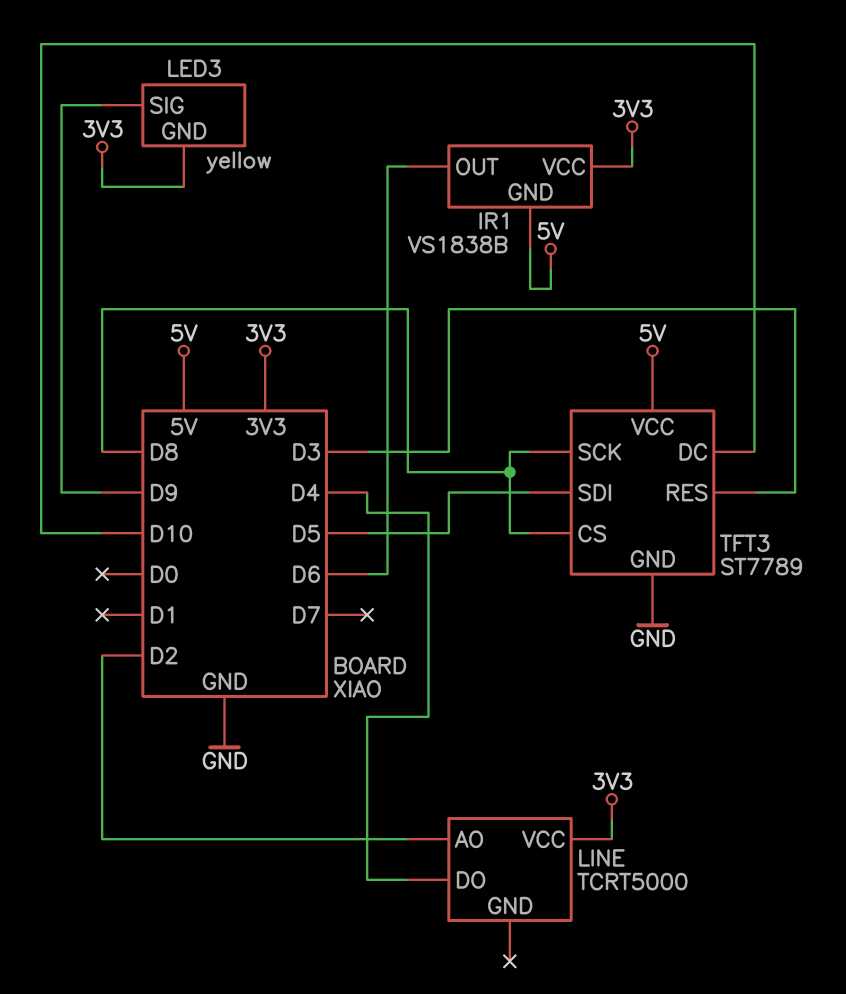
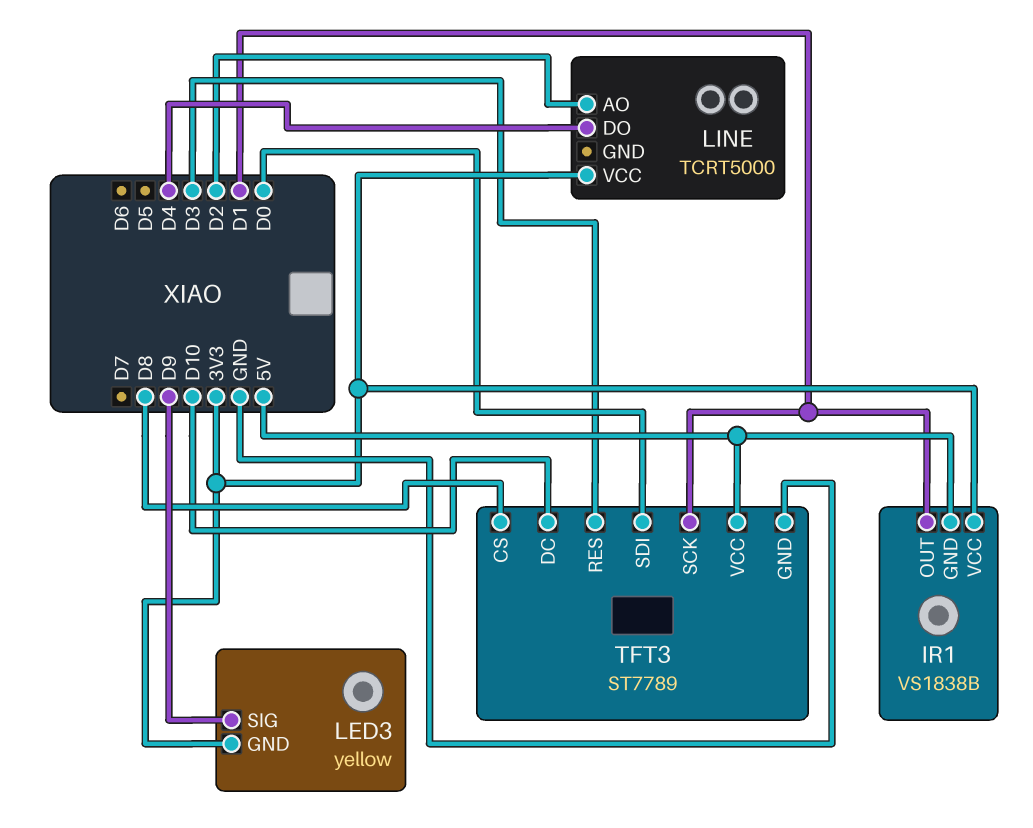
IR1 pin OUT: D6 -> D1
TFT3 pin SCK: D8 -> D1
TFT3 pin SDI: D5 -> D0

